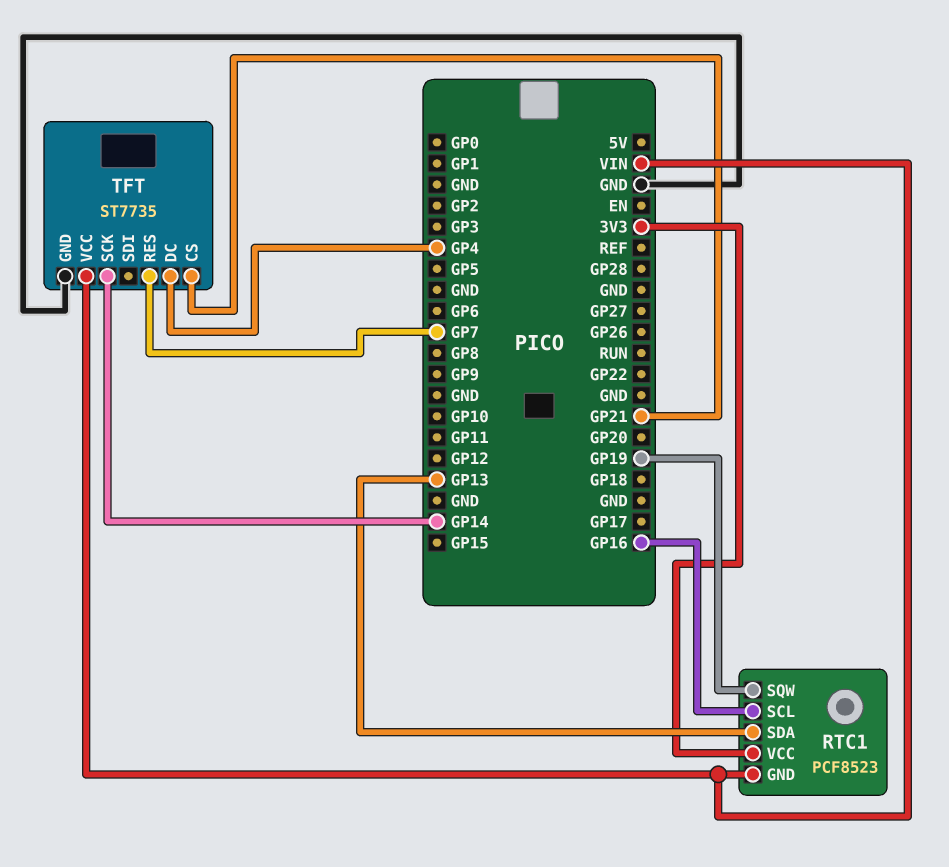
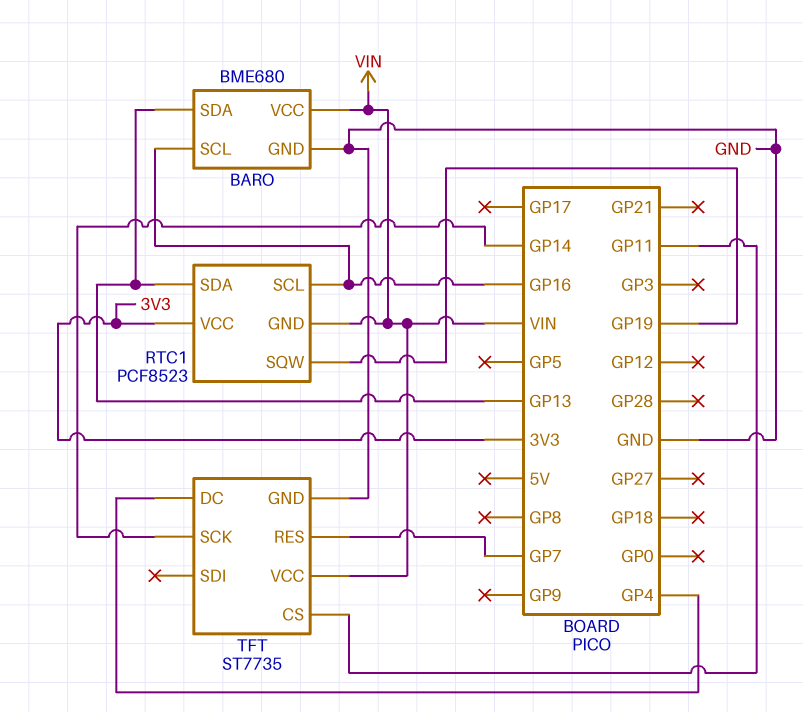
BARO: none -> BME680
BARO pin GND: none -> GND
BARO pin SCL: none -> GP16
BARO pin SDA: none -> GP13
BARO pin VCC: none -> VIN
TFT pin CS: GP21 -> GP11

